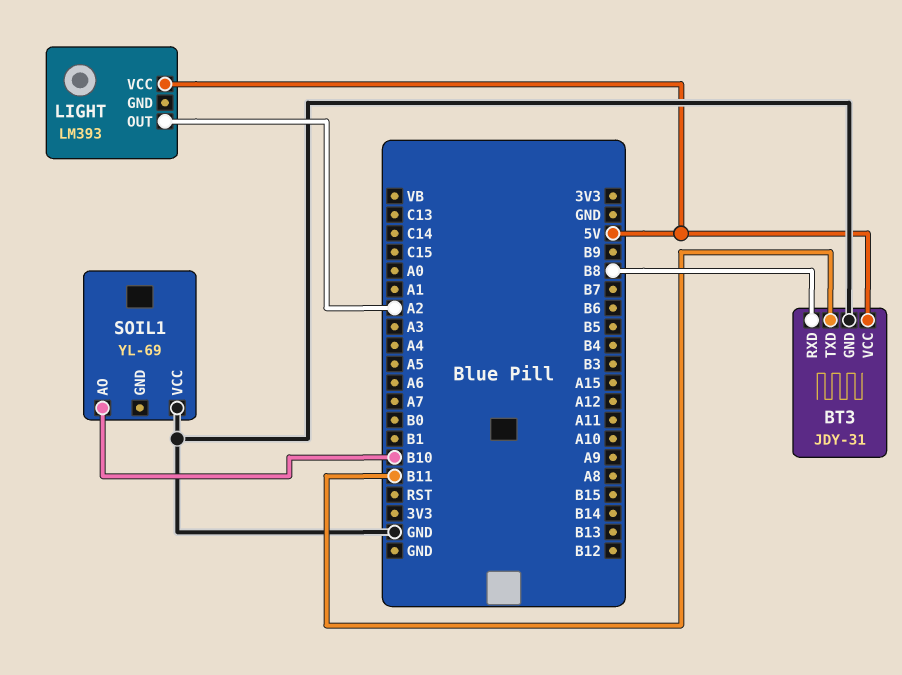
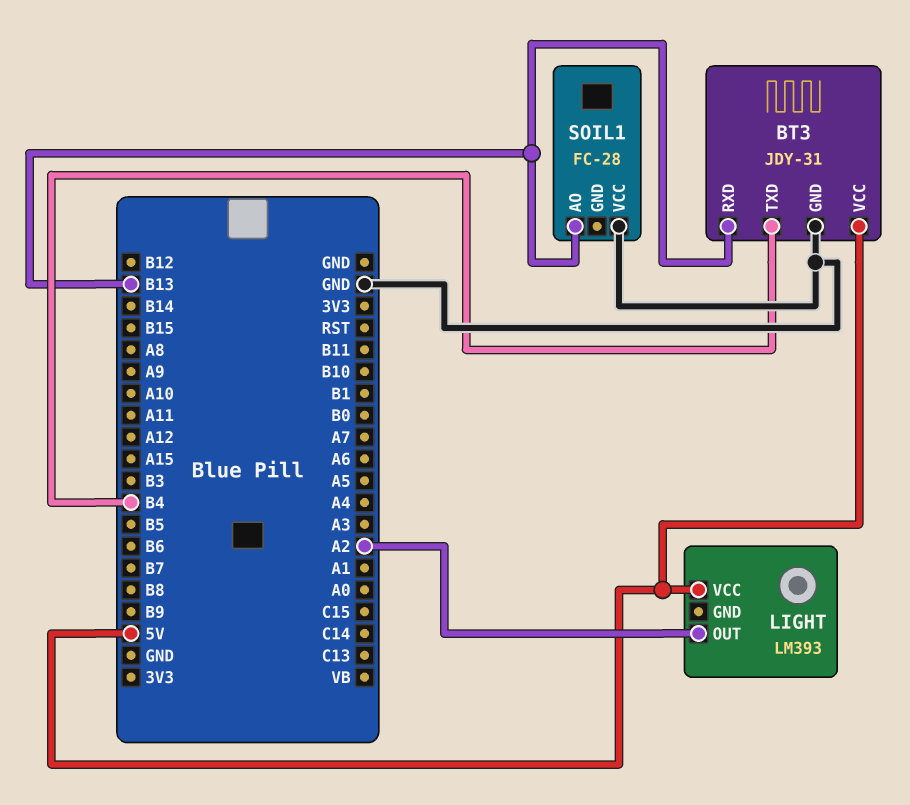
BT3 pin RXD: B8 -> B13
BT3 pin TXD: B11 -> B4
SOIL1: YL-69 -> FC-28
SOIL1 pin AO: B10 -> B13

